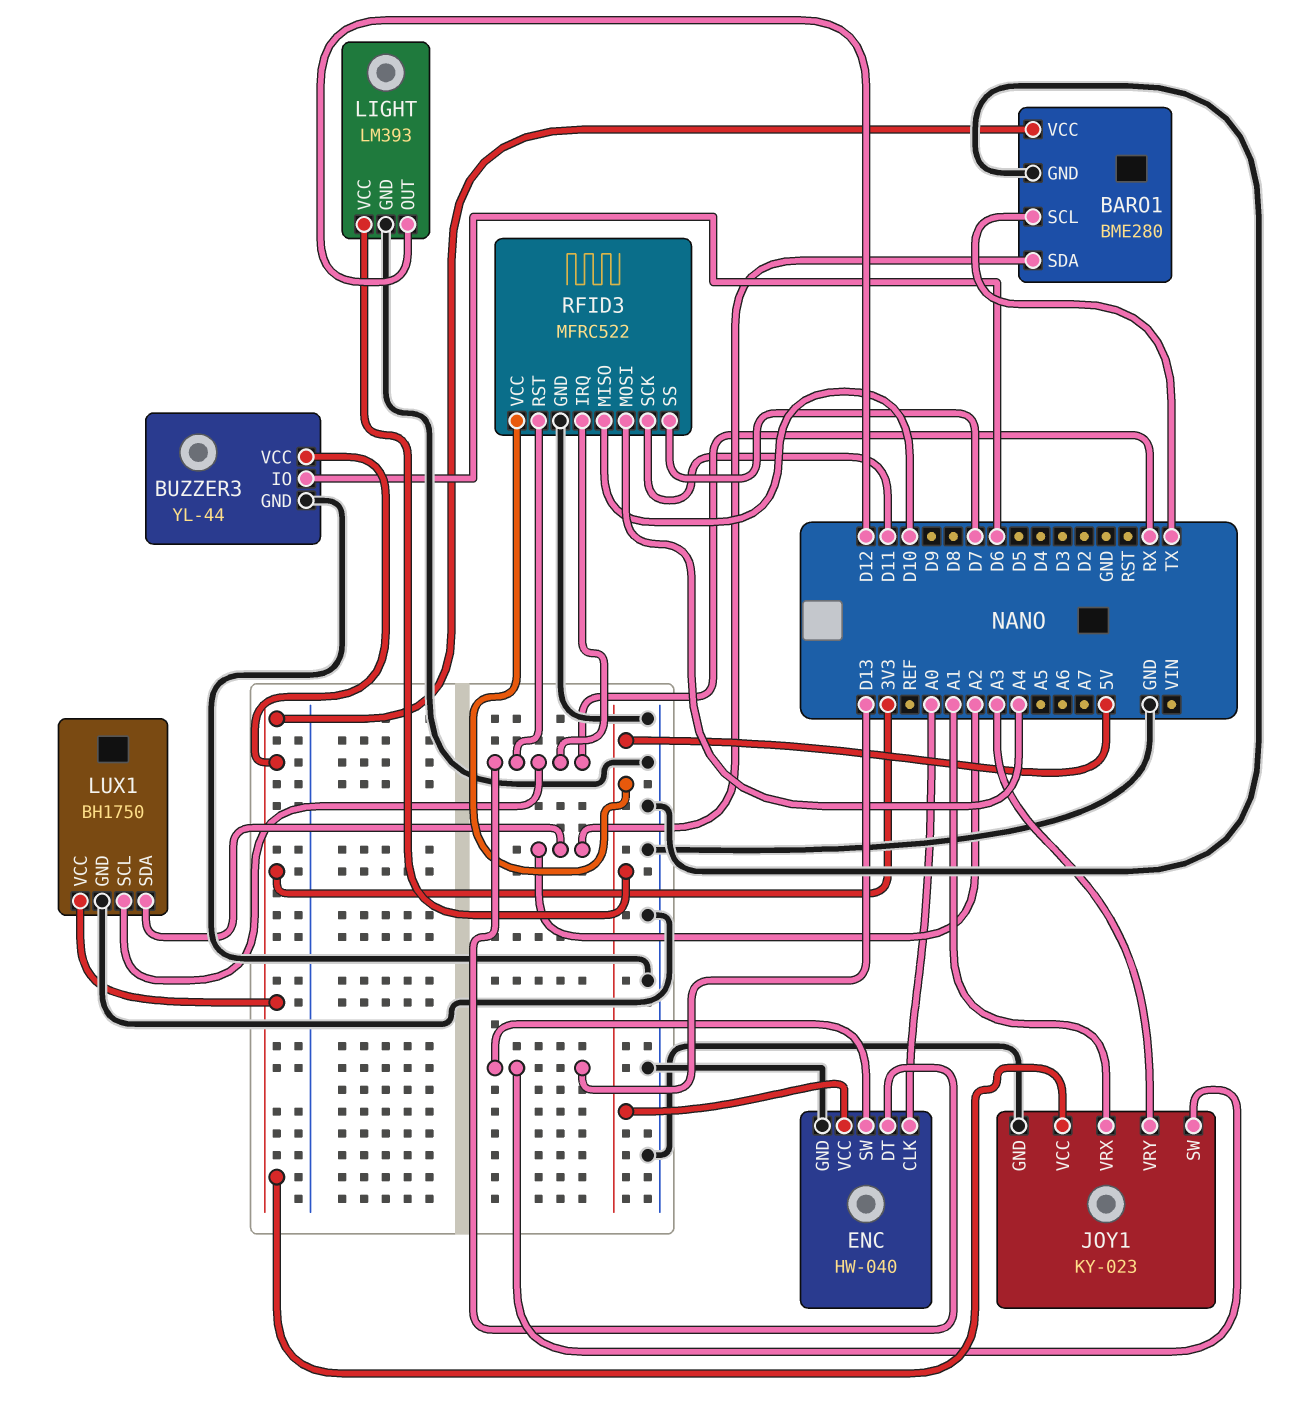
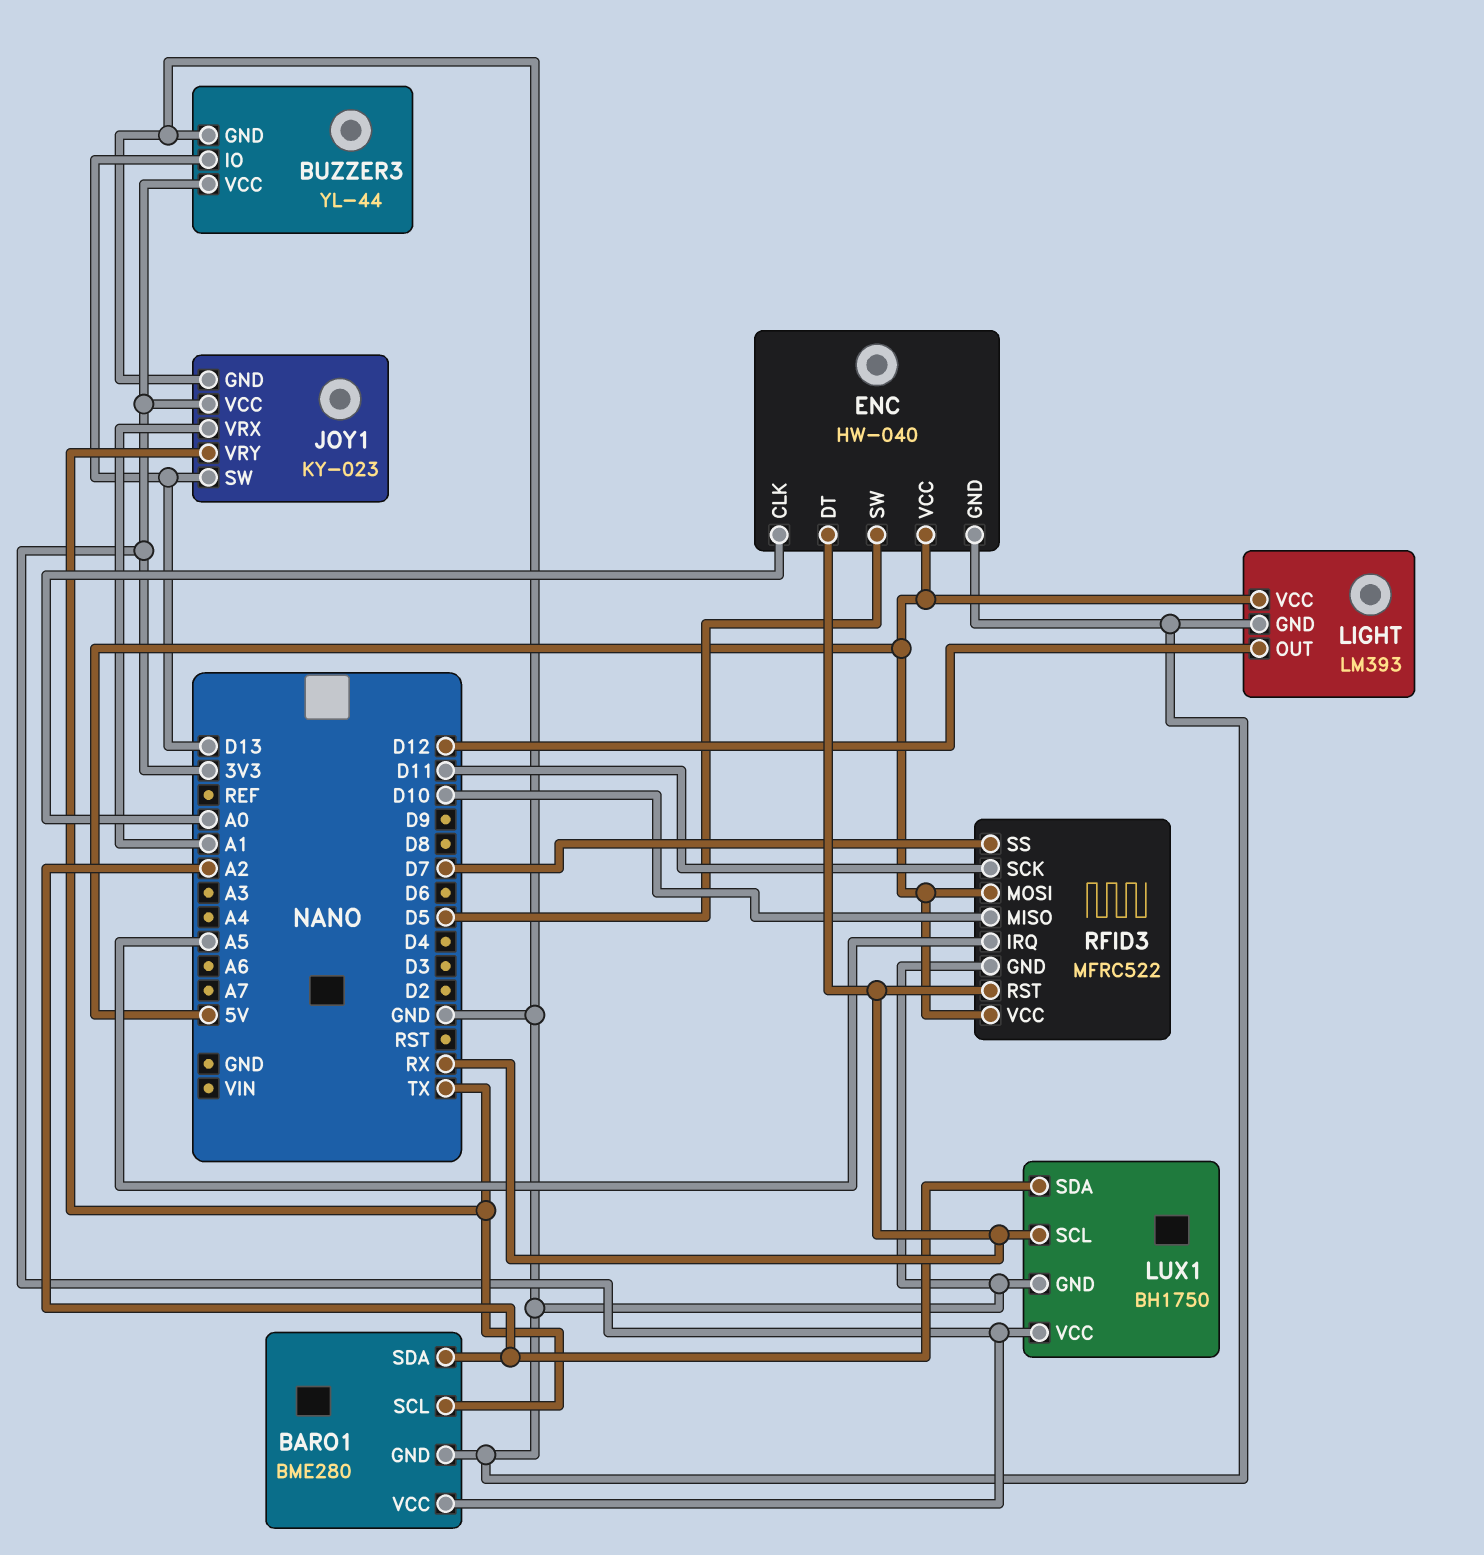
BUZZER3 pin IO: D6 -> D13
ENC pin SW: D13 -> D5
JOY1 pin VRY: A3 -> TX
RFID3 pin IRQ: RX -> A5
RFID3 pin MOSI: A4 -> 5V

